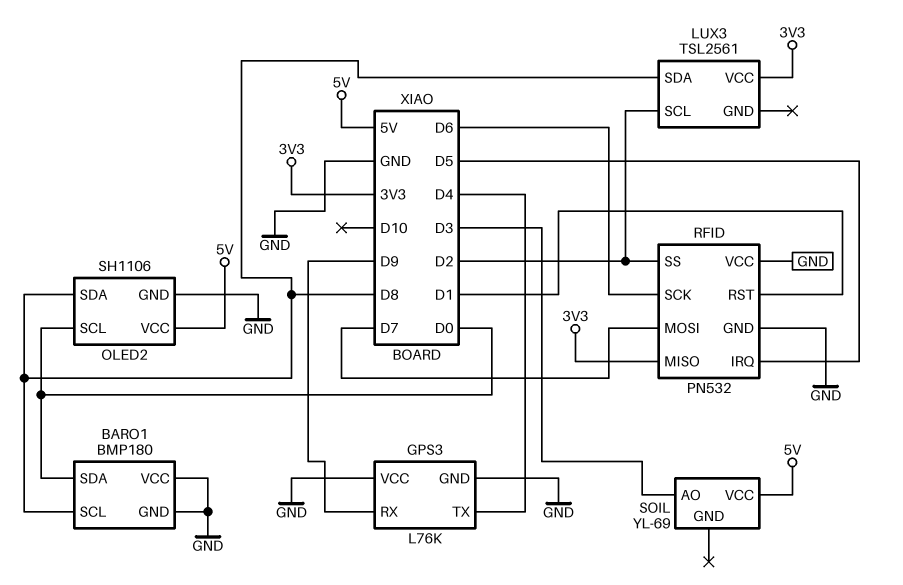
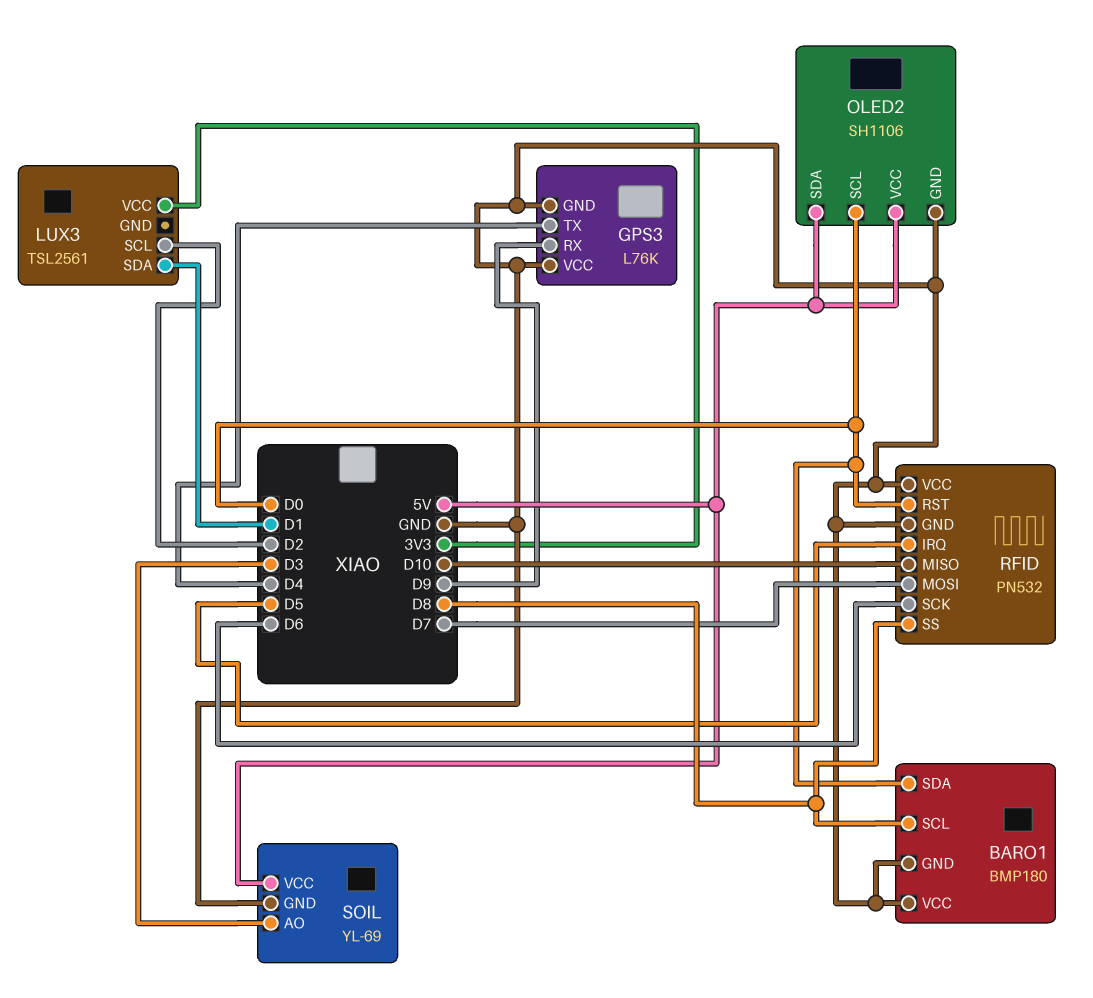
LUX3 pin SDA: D8 -> D1
OLED2 pin SDA: D8 -> 5V
RFID pin MISO: 3V3 -> D10
RFID pin RST: D1 -> D0
RFID pin SS: D2 -> D8
SOIL pin GND: none -> GND

